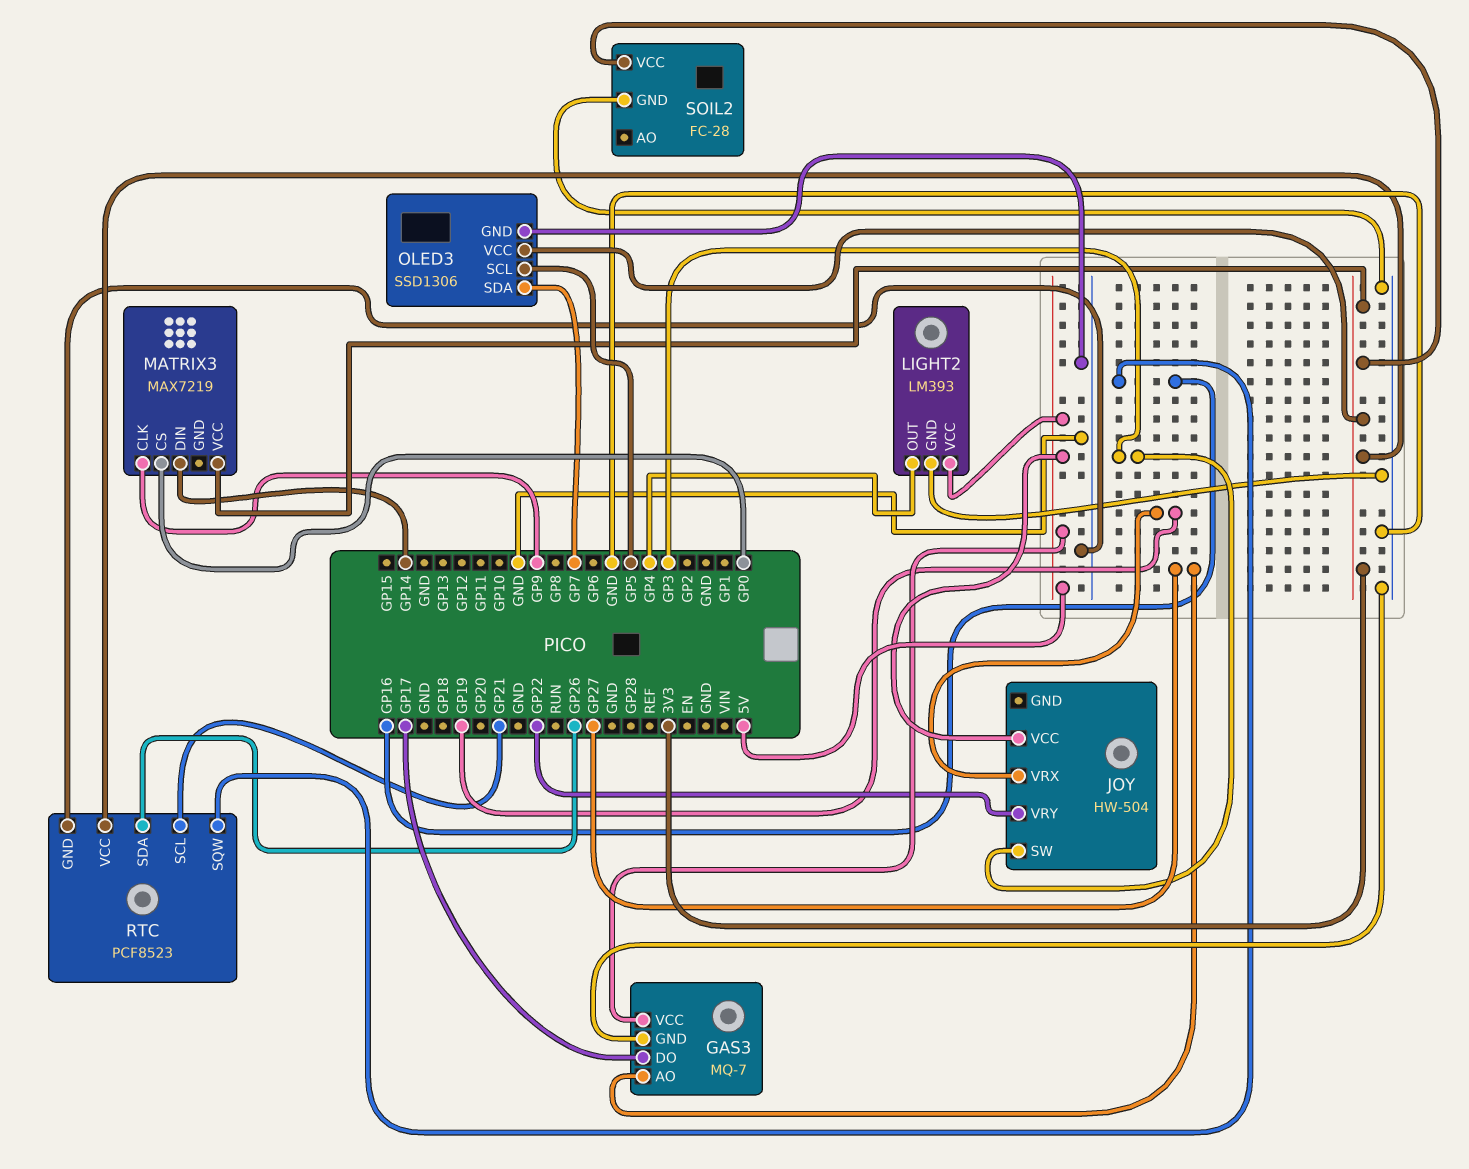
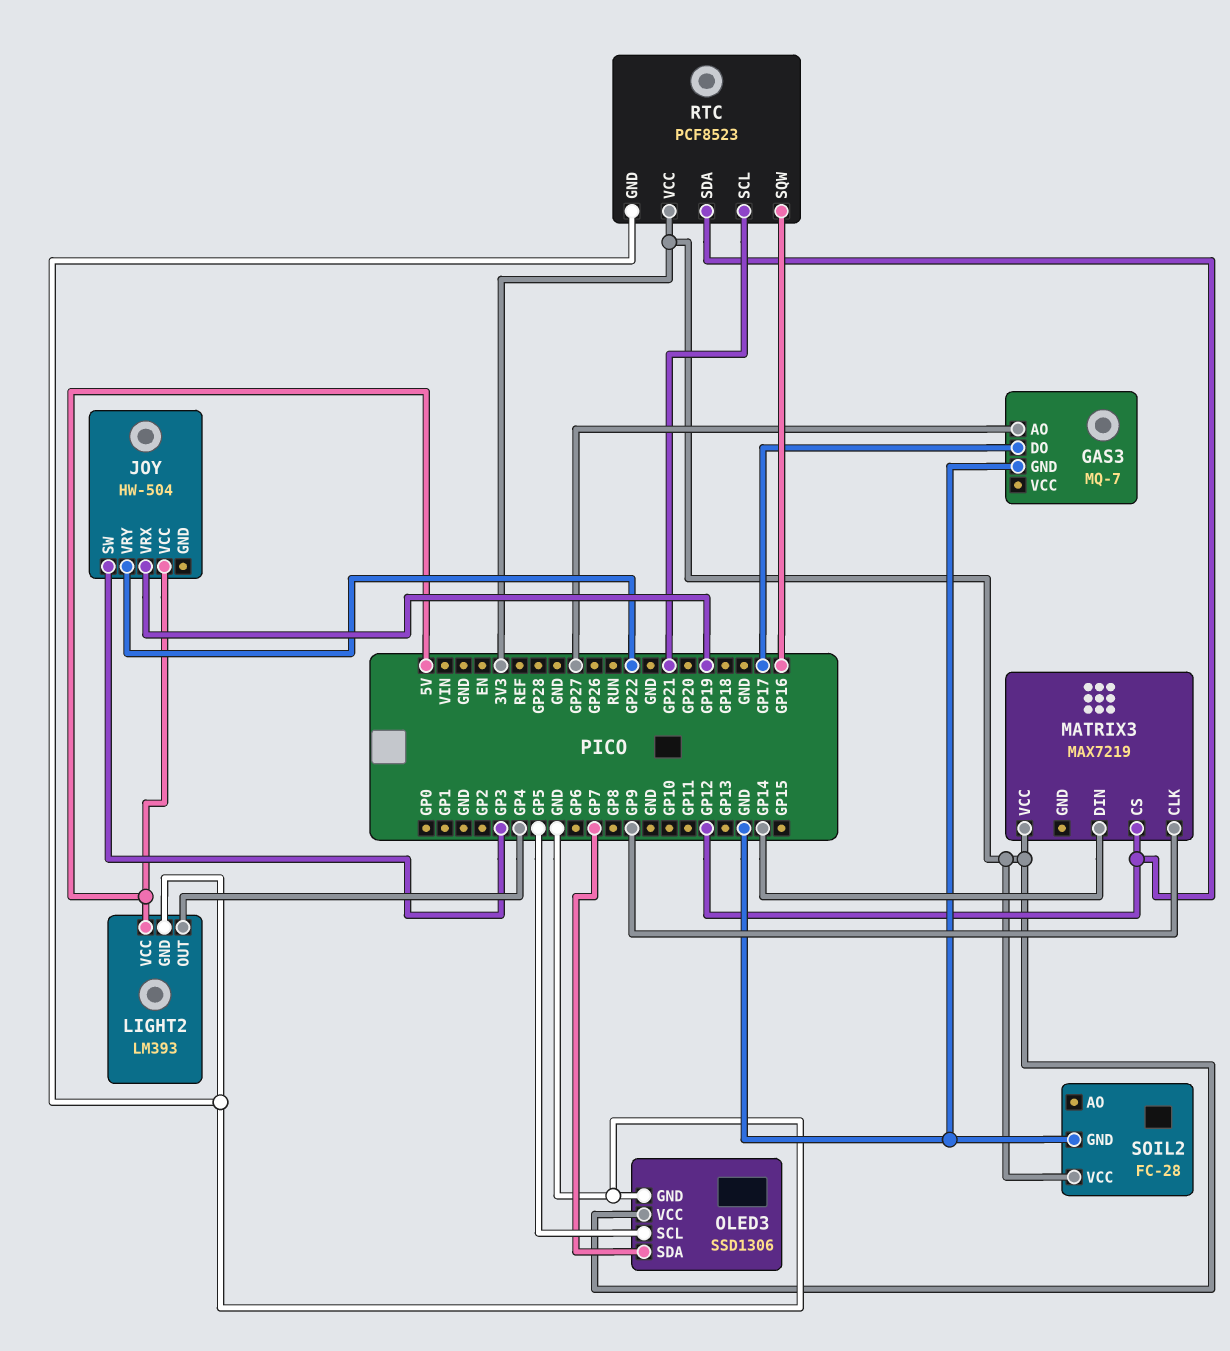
GAS3 pin VCC: 5V -> none
MATRIX3 pin CS: GP0 -> GP12
RTC pin SDA: GP26 -> GP12

